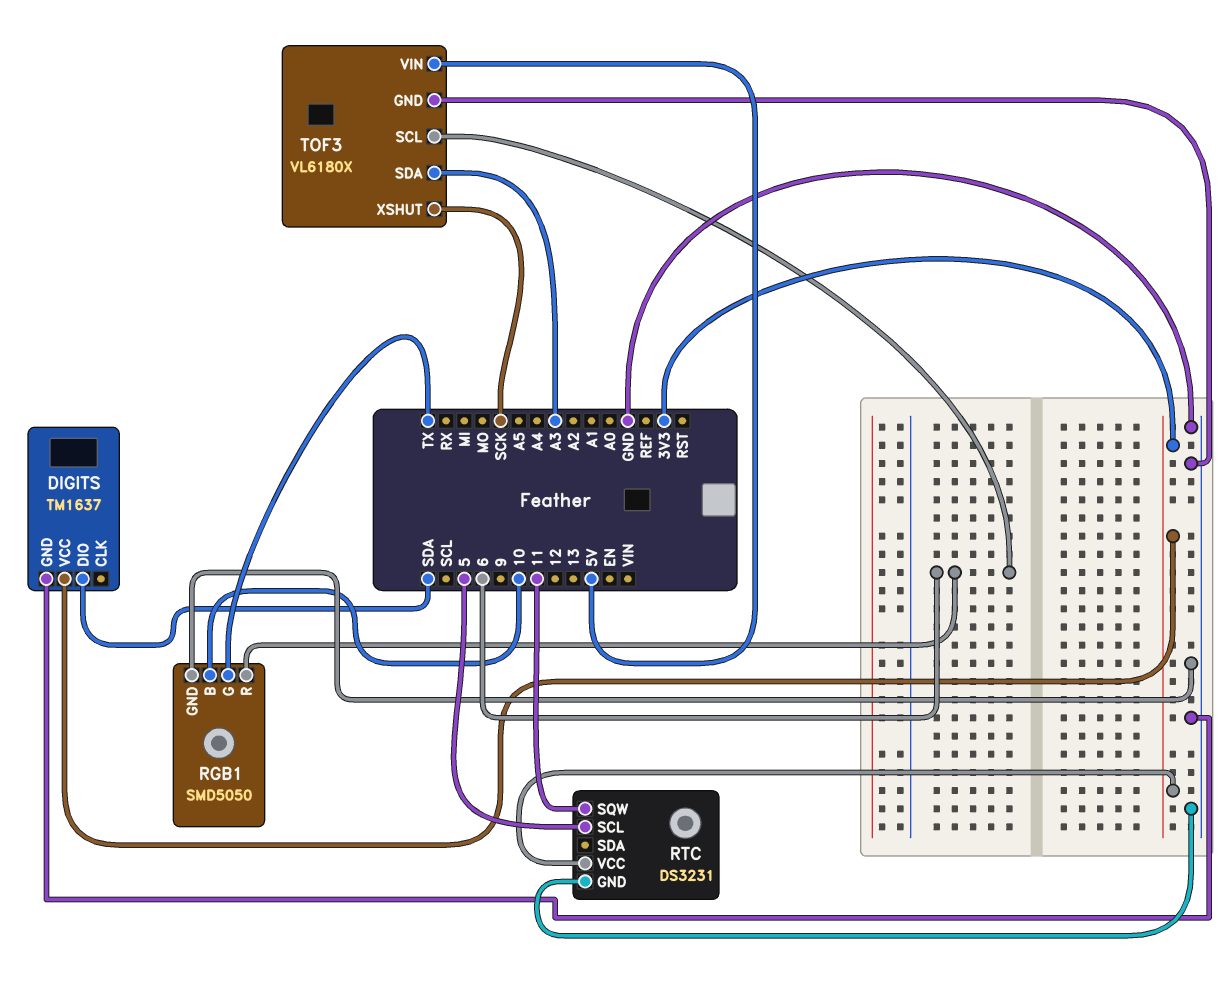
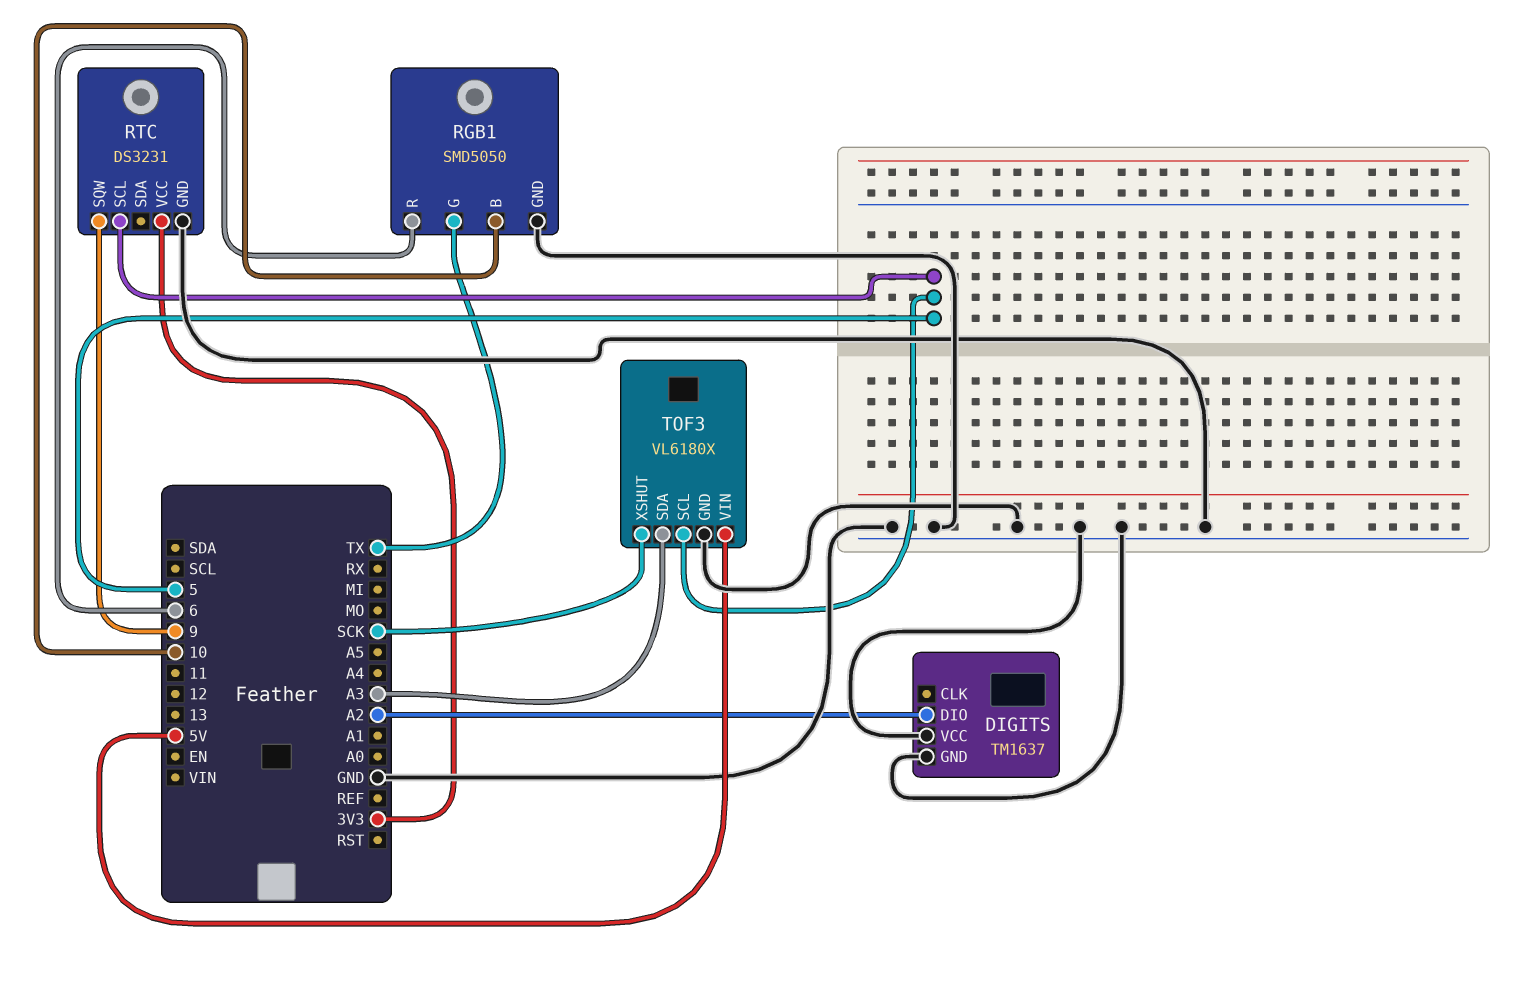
DIGITS pin DIO: SDA -> A2
DIGITS pin VCC: 3V3 -> GND
RTC pin SQW: 11 -> 9
TOF3 pin SCL: 6 -> 5

